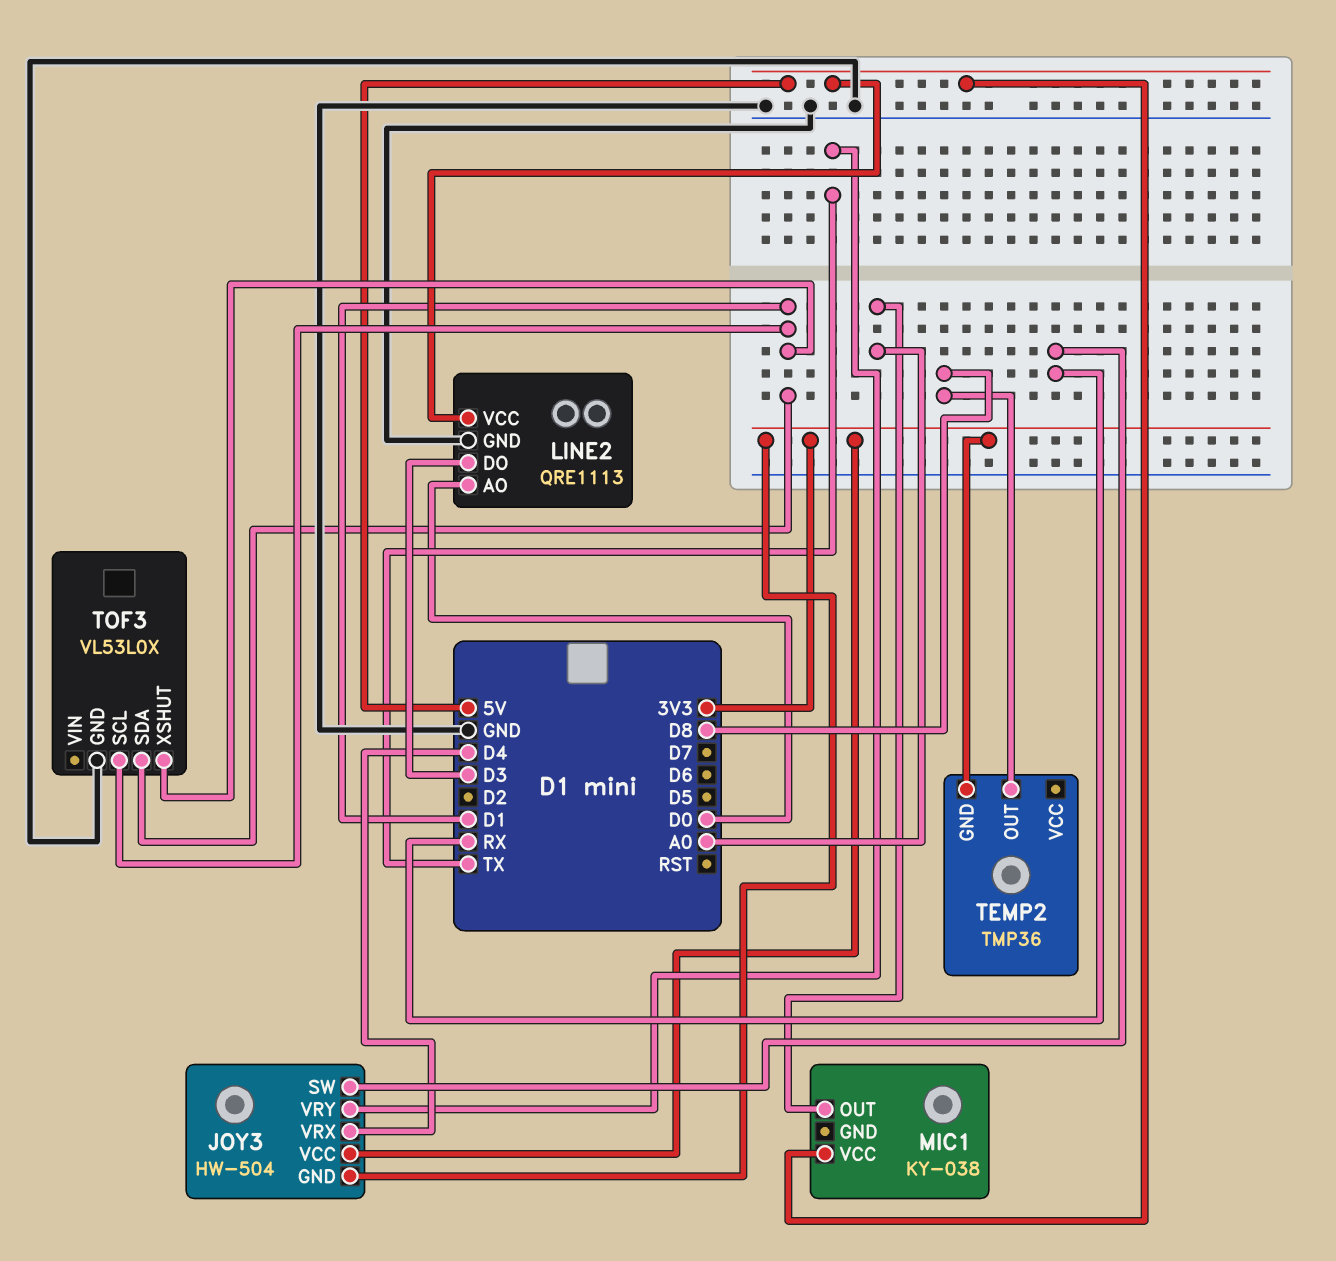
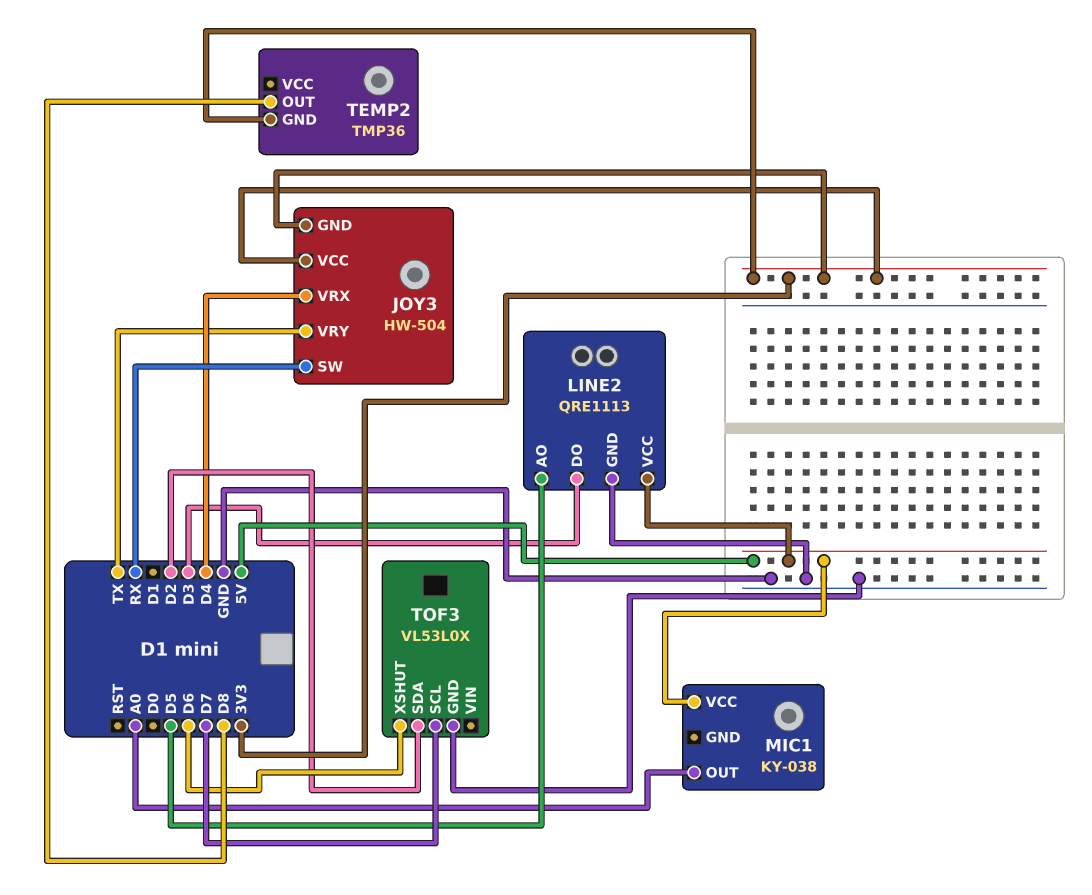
LINE2 pin AO: D0 -> D5
TOF3 pin SCL: D1 -> D7
TOF3 pin SDA: D1 -> D2
TOF3 pin XSHUT: D1 -> D6

